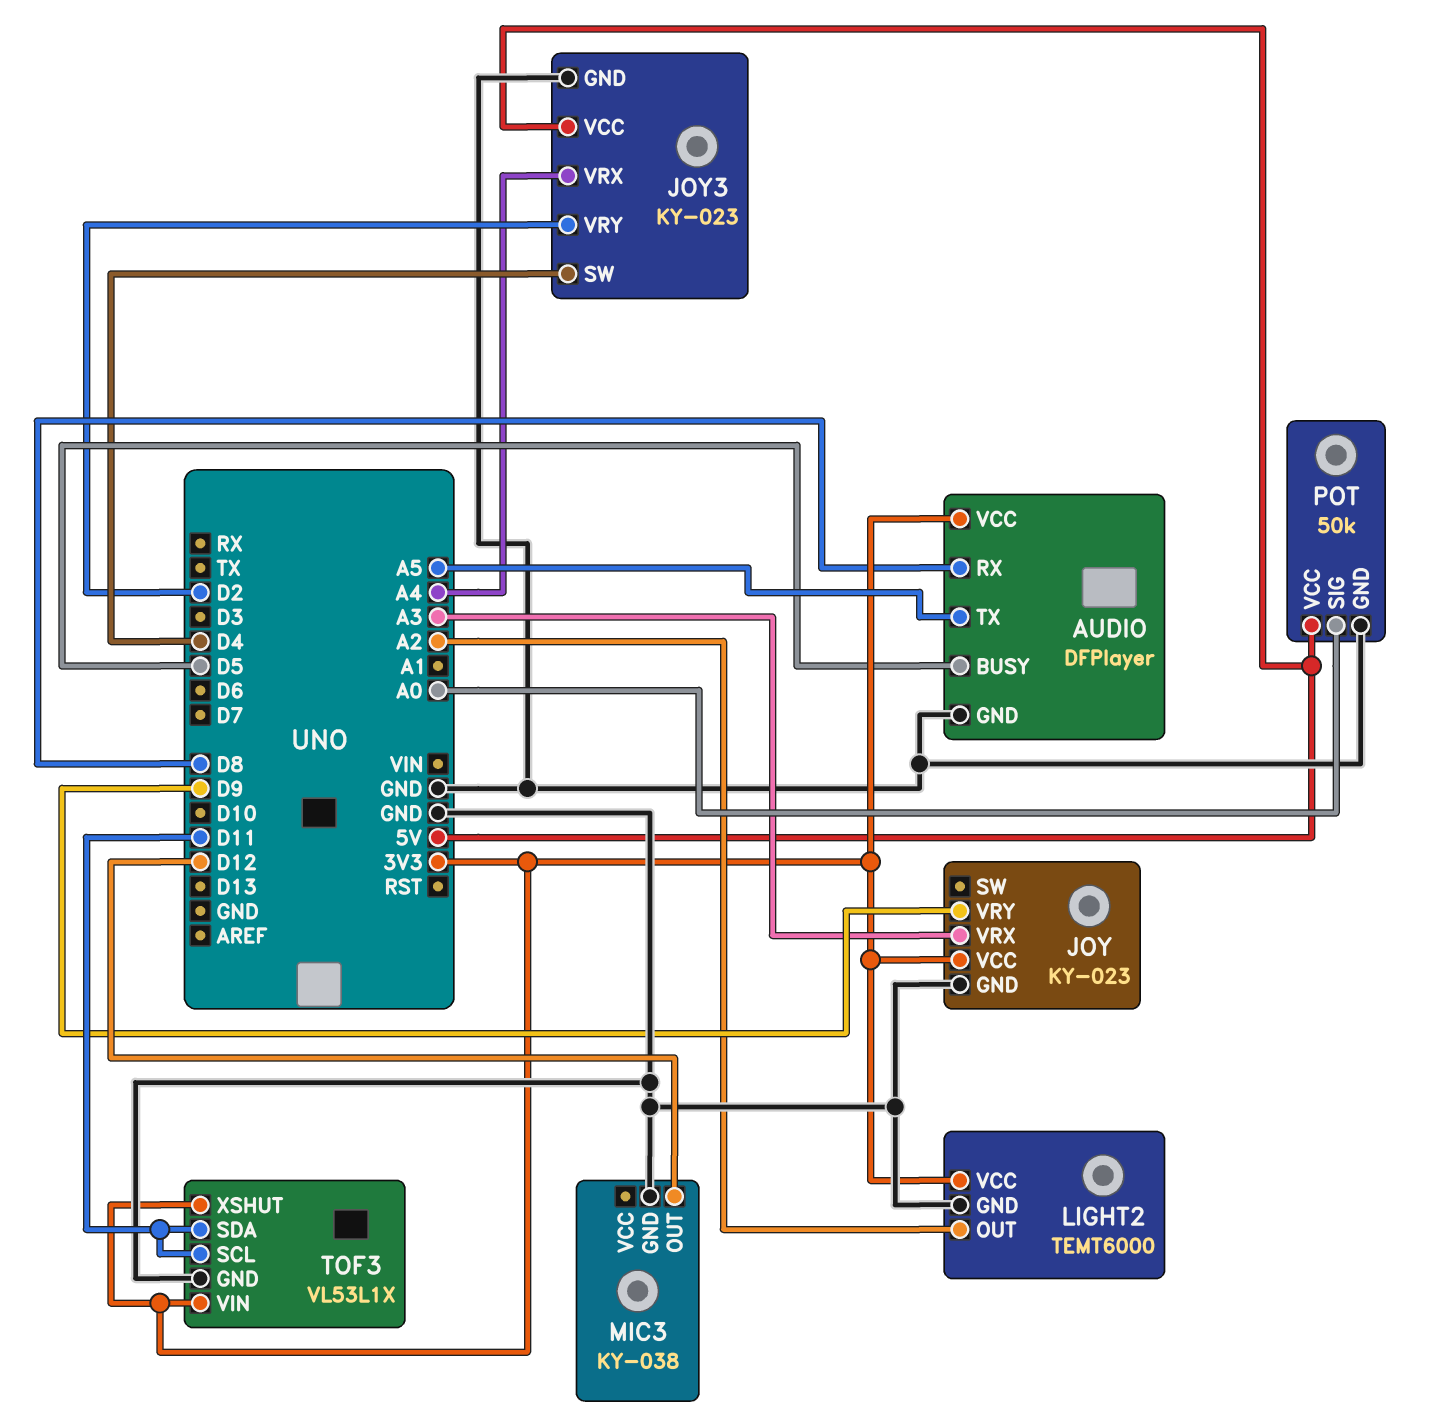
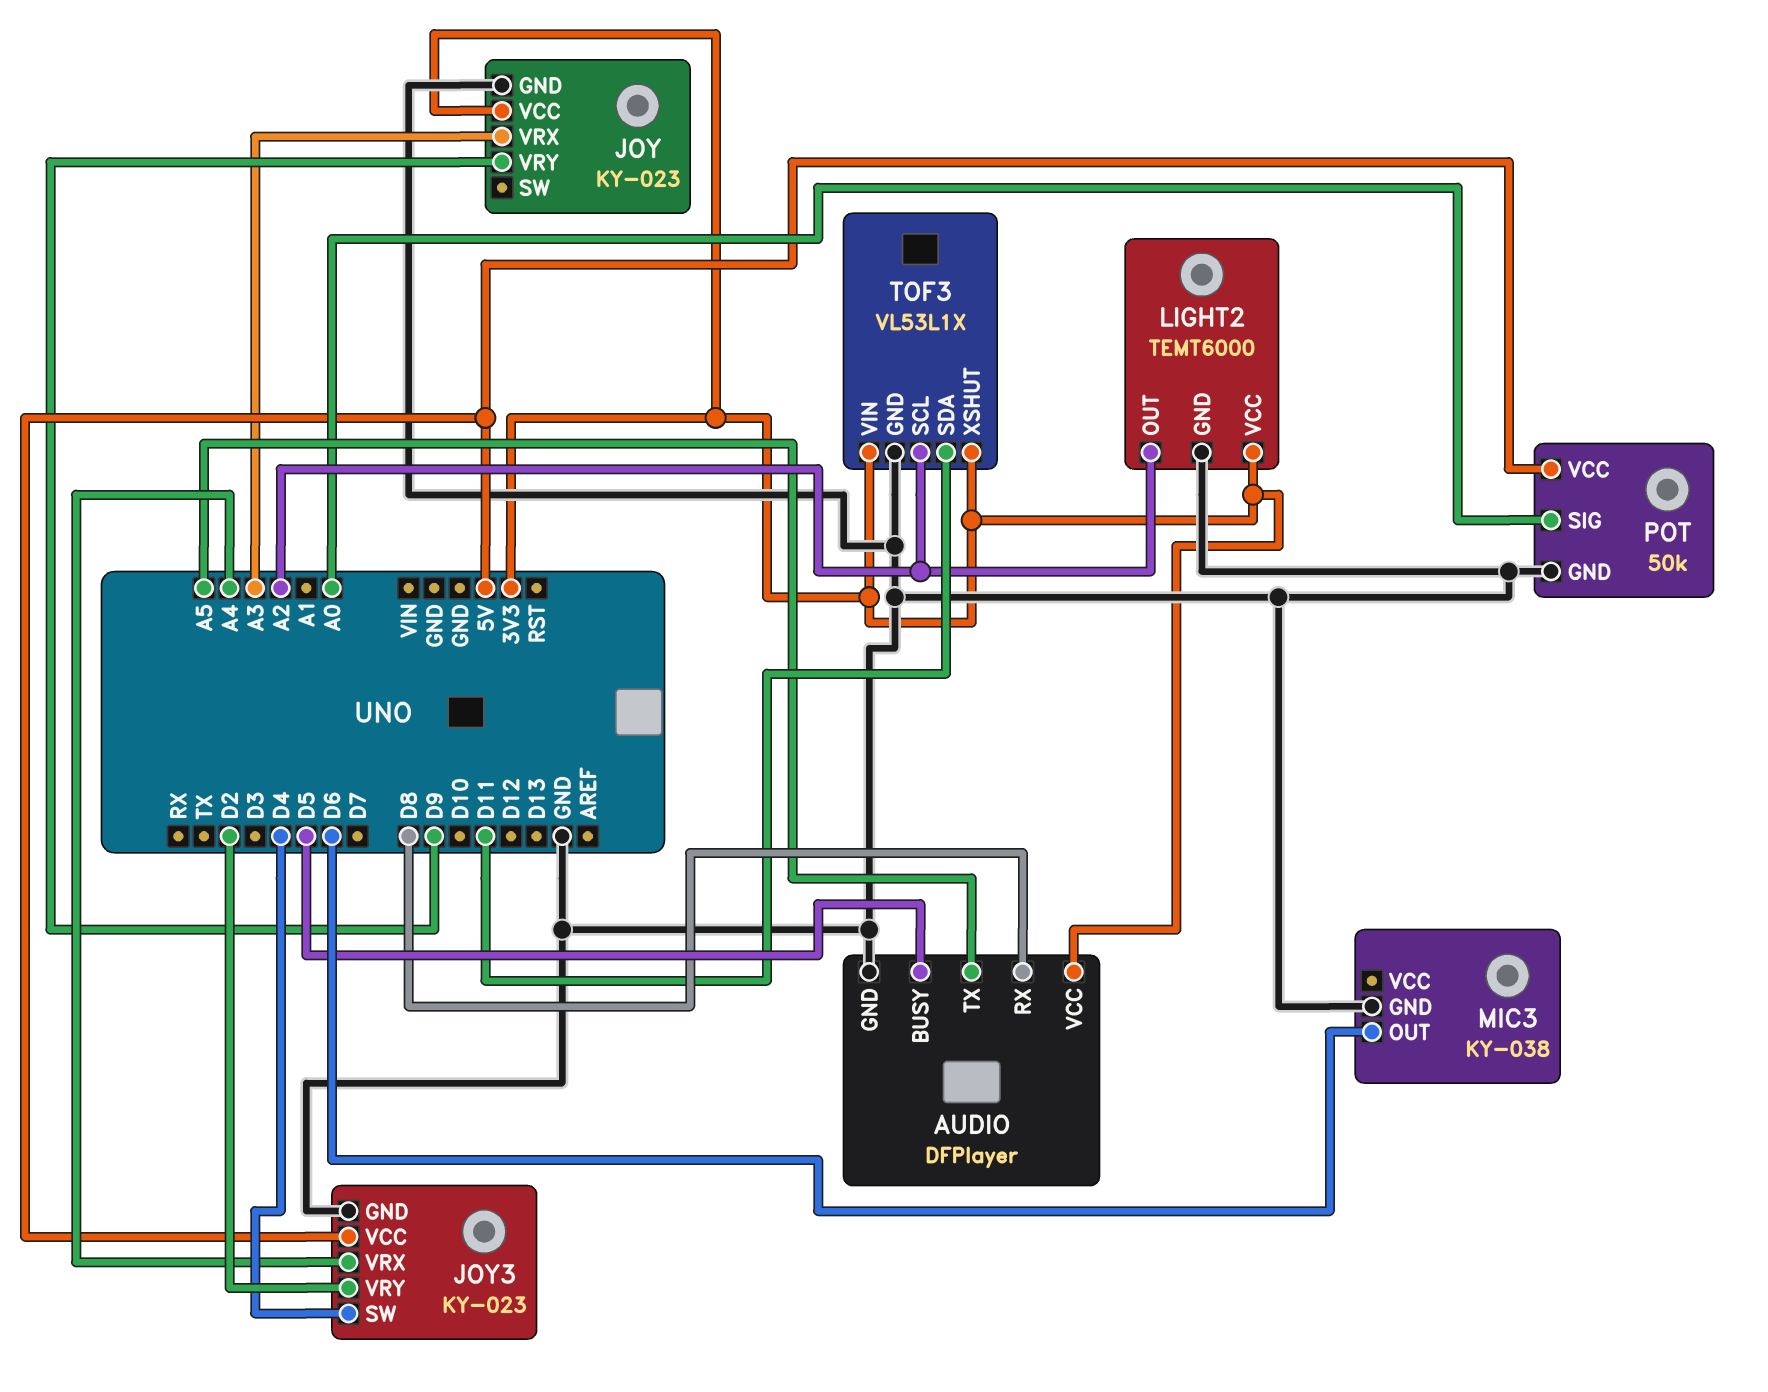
MIC3 pin OUT: D12 -> D6
TOF3 pin SCL: D11 -> A2

